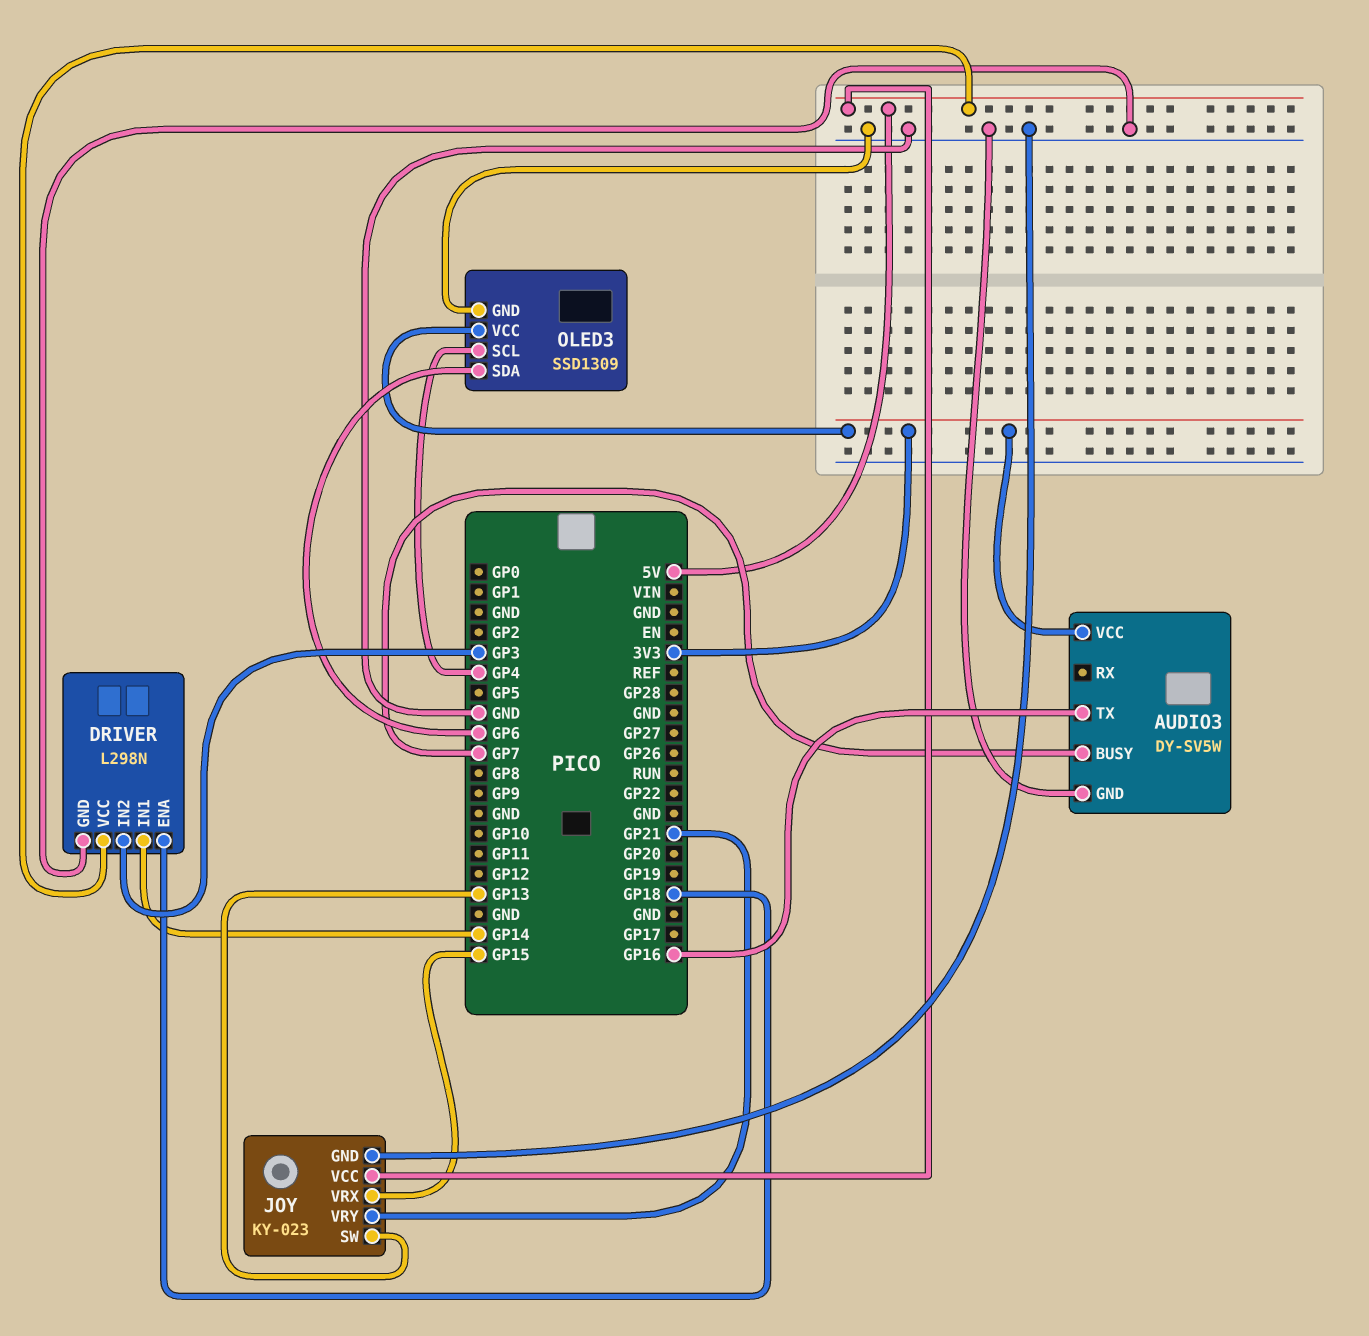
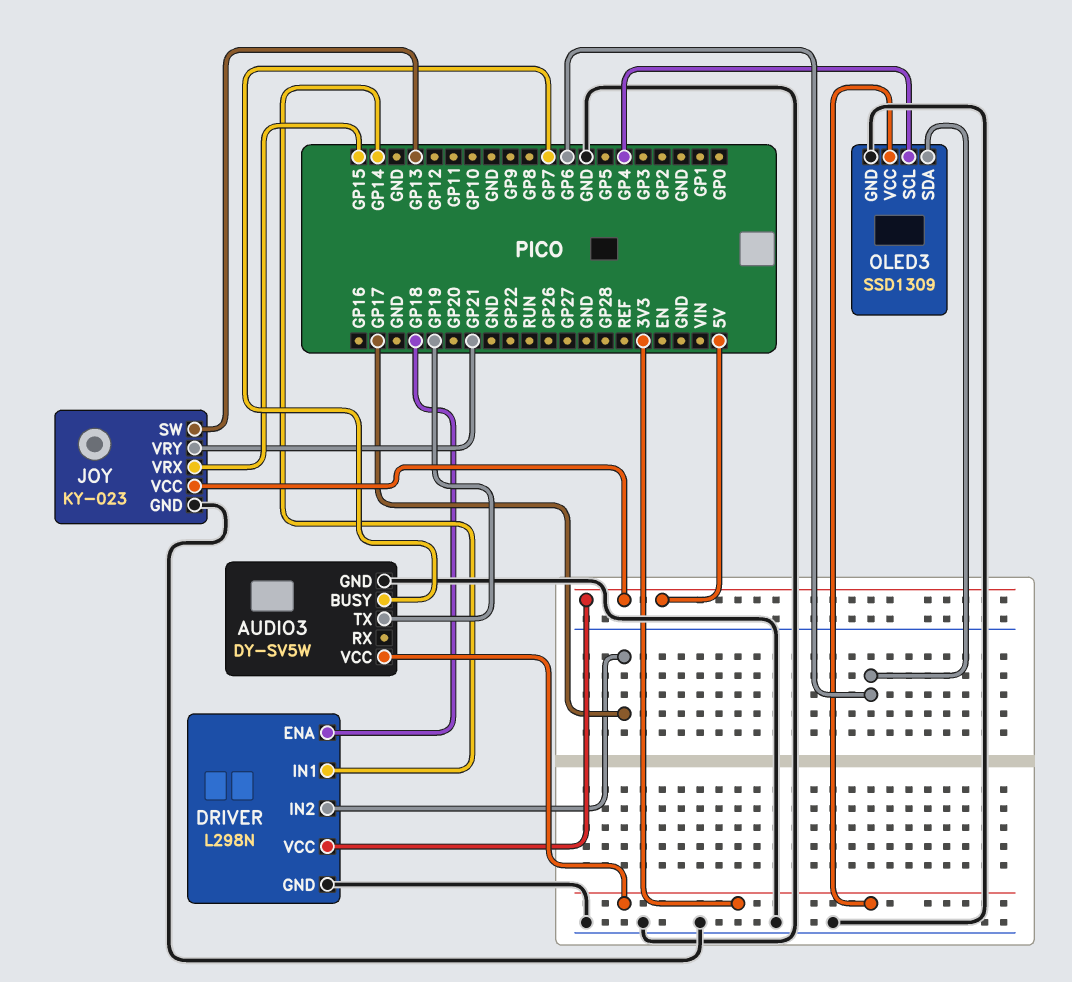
AUDIO3 pin TX: GP16 -> GP19
DRIVER pin IN2: GP3 -> GP17

